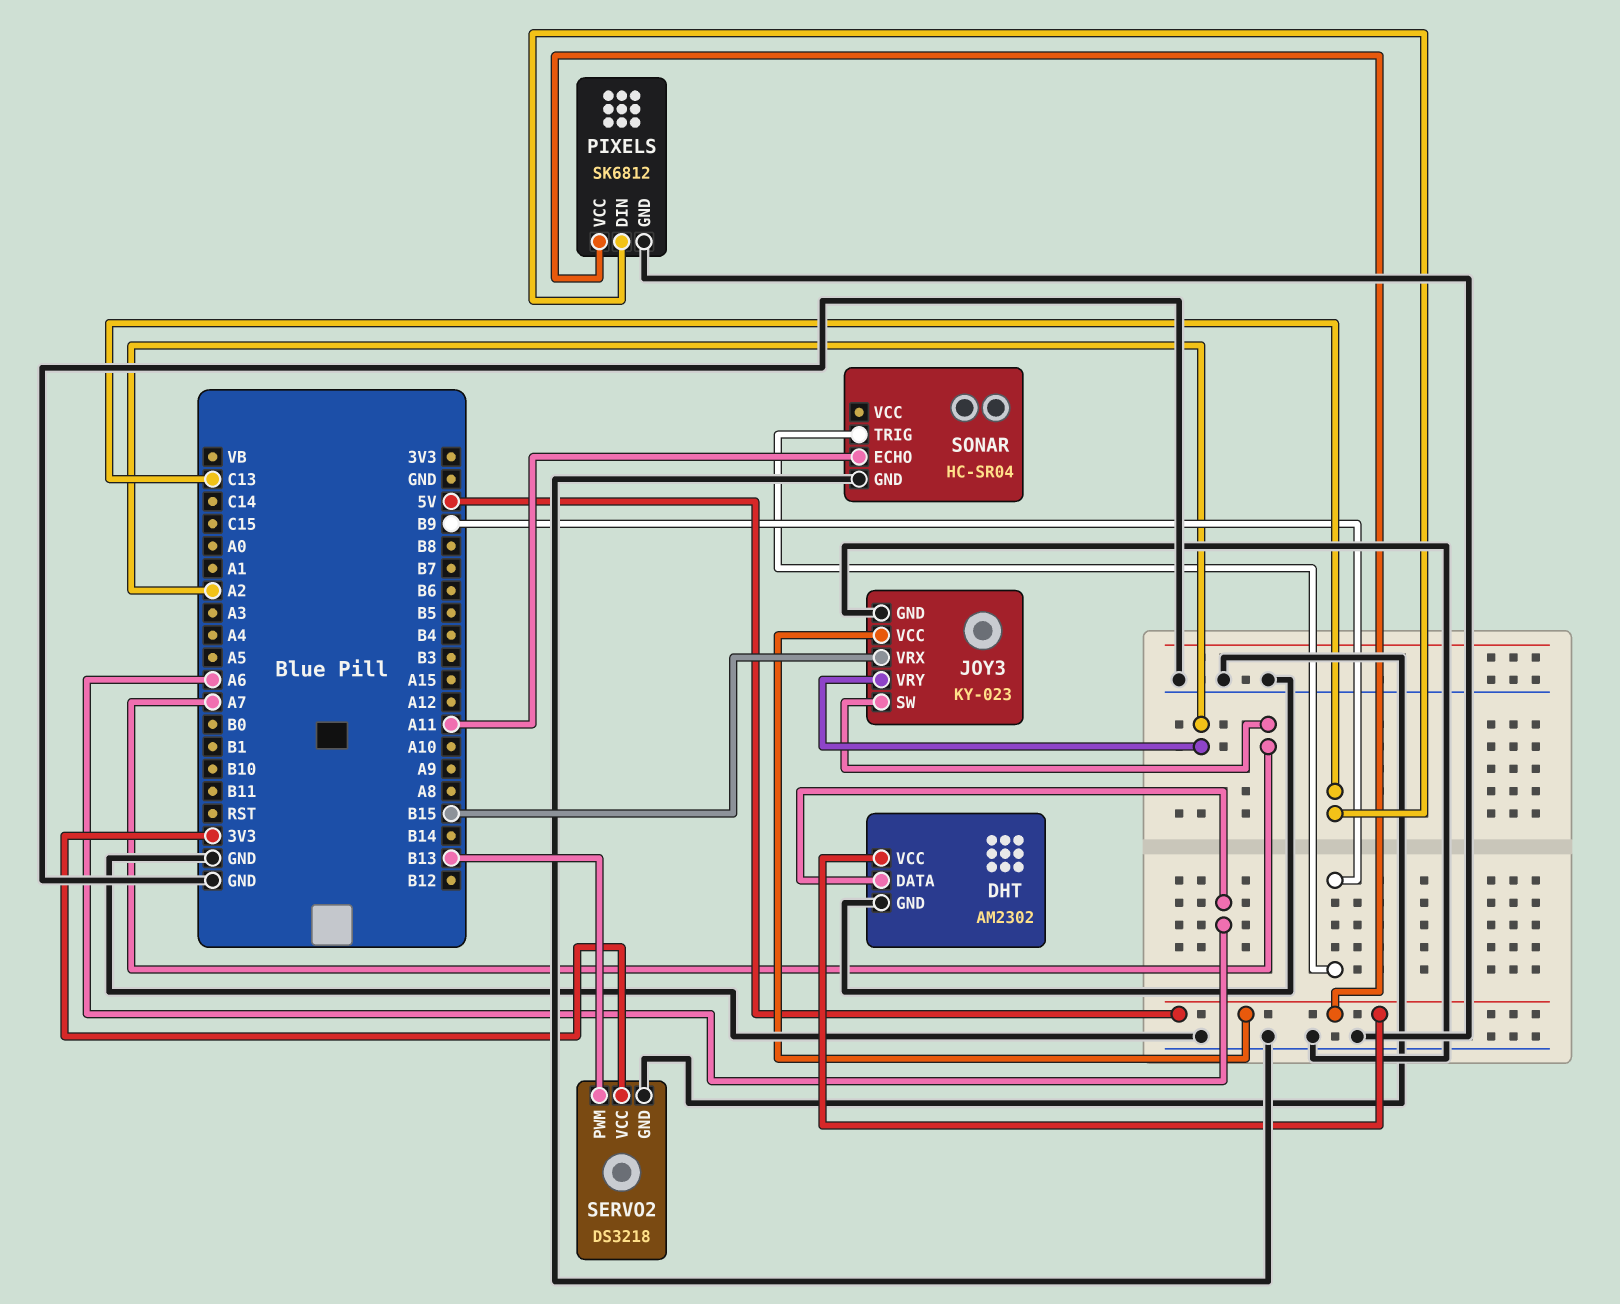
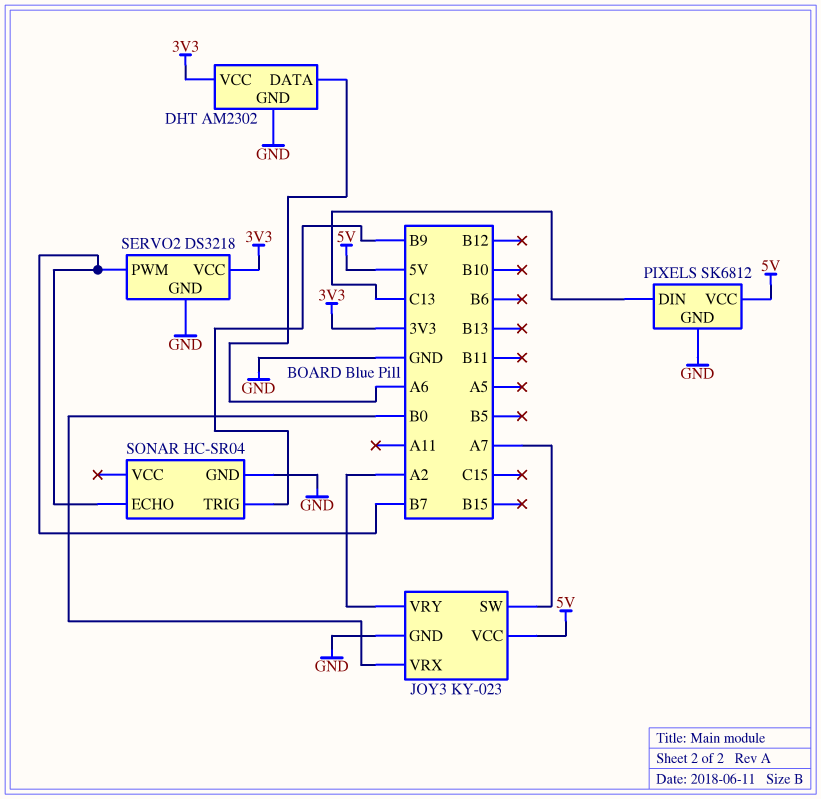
DHT pin VCC: 5V -> 3V3
JOY3 pin VRX: B15 -> B0
SERVO2 pin PWM: B13 -> B7
SONAR pin ECHO: A11 -> B7

